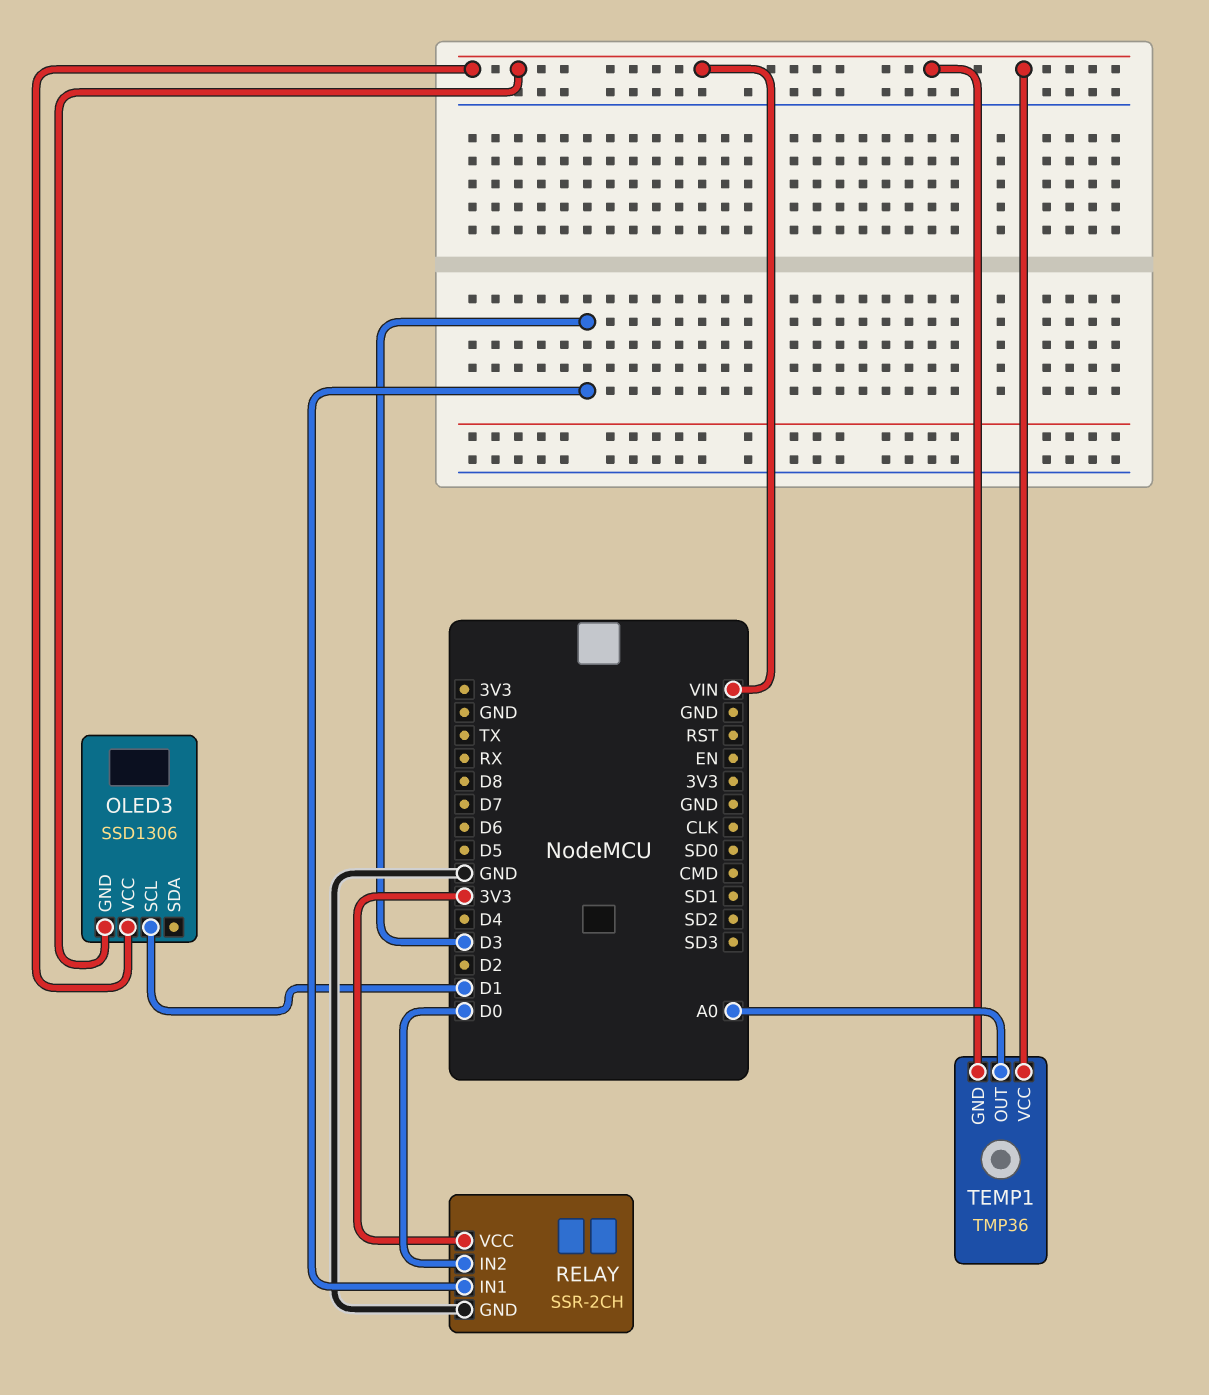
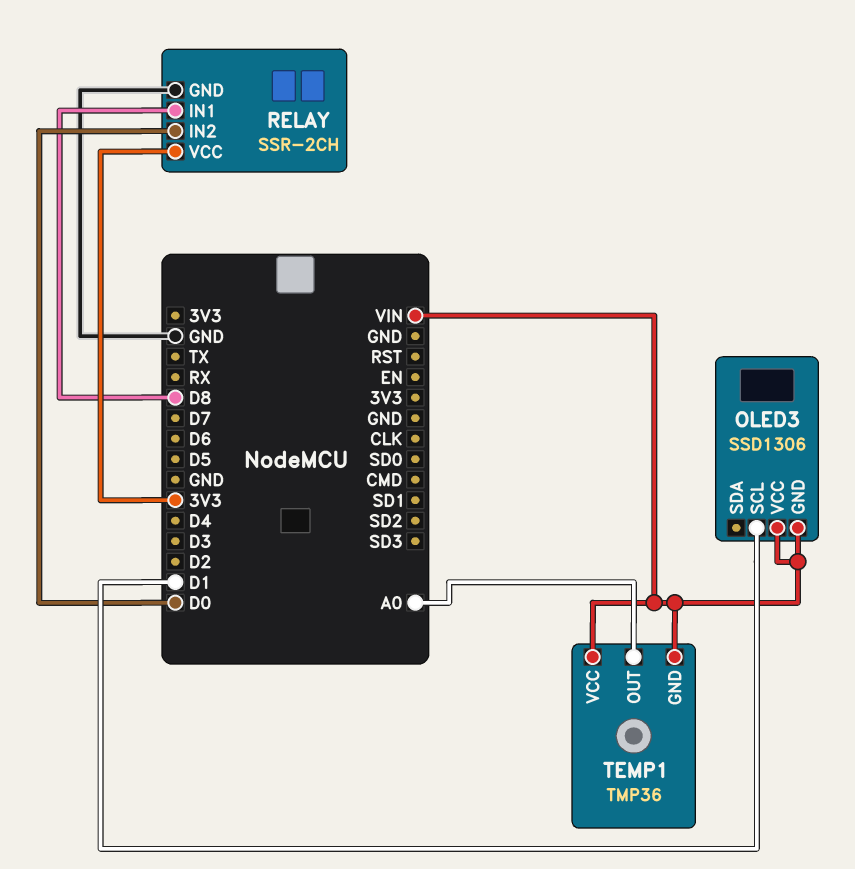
RELAY pin IN1: D3 -> D8

